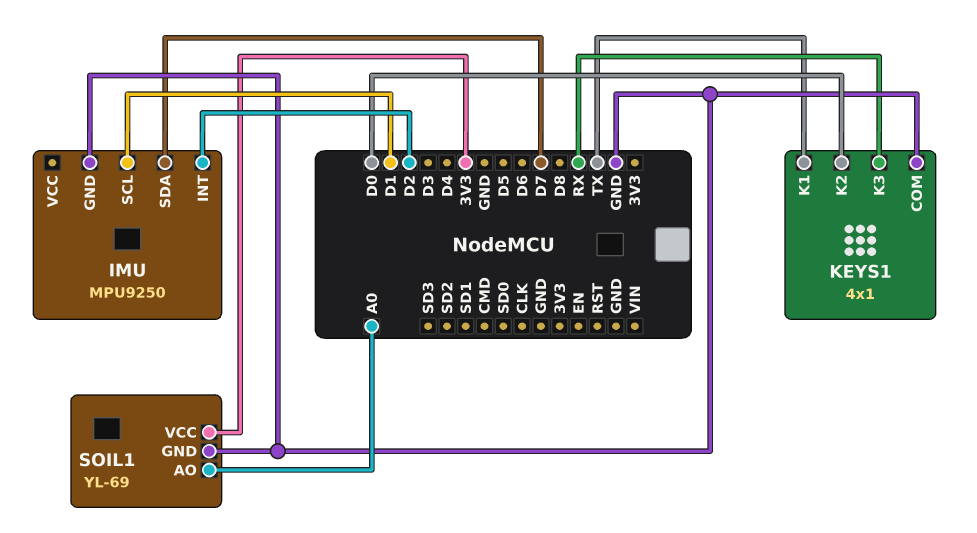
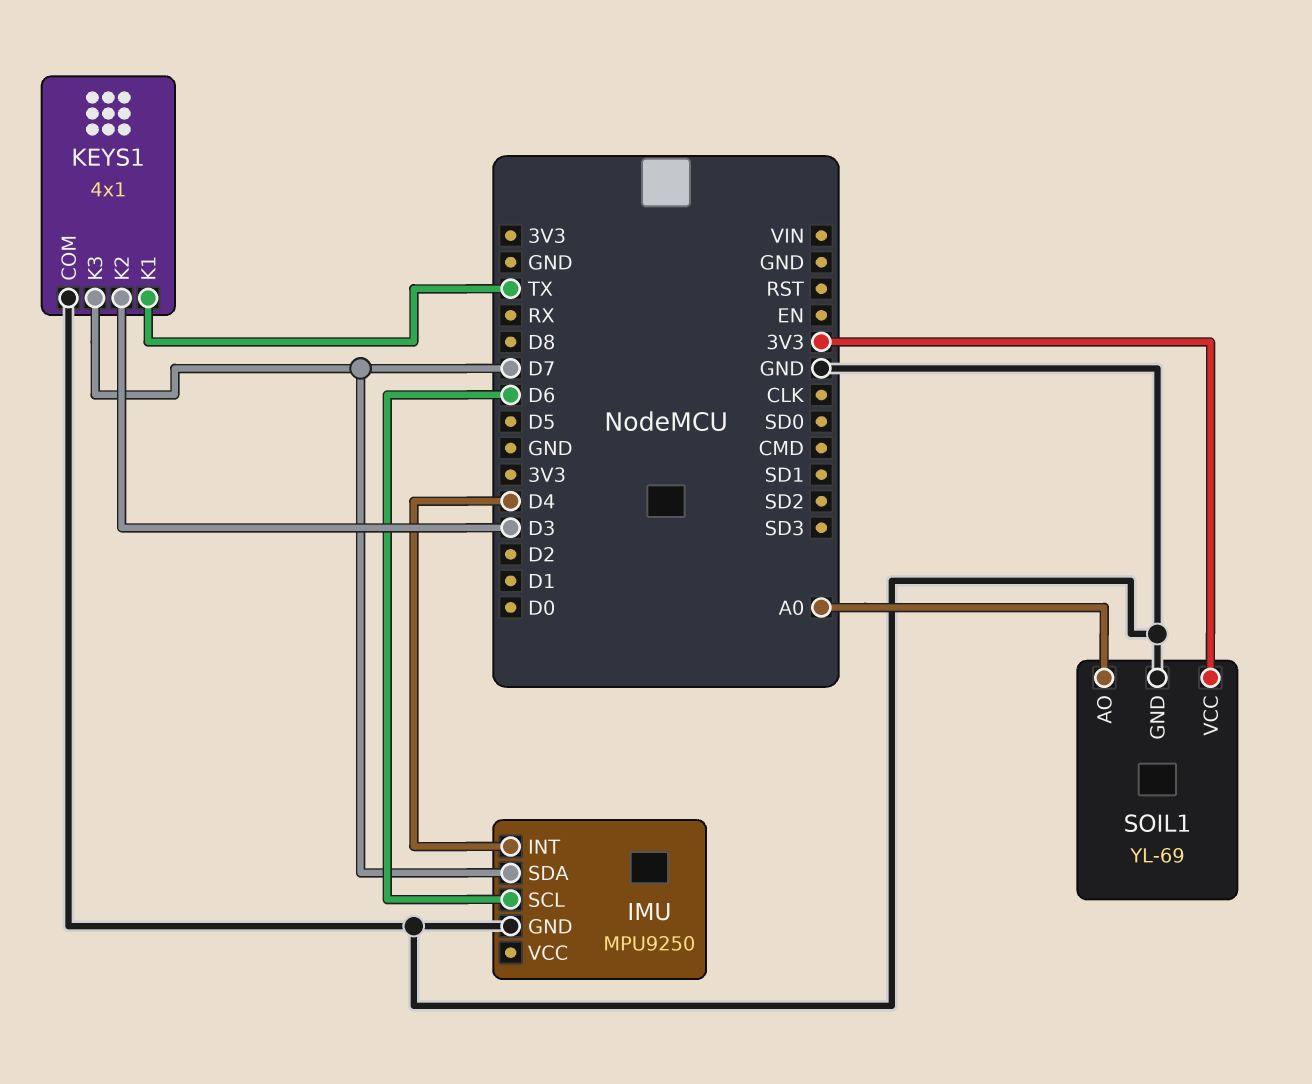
IMU pin INT: D2 -> D4
IMU pin SCL: D1 -> D6
KEYS1 pin K2: D0 -> D3
KEYS1 pin K3: RX -> D7

